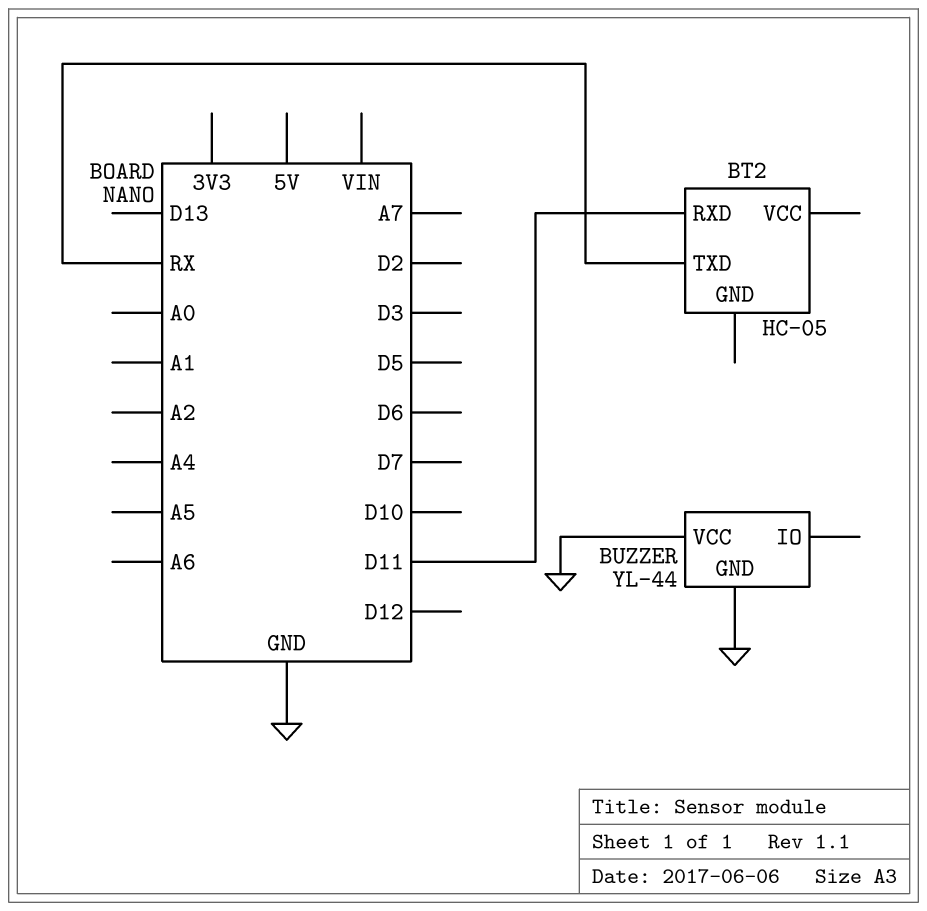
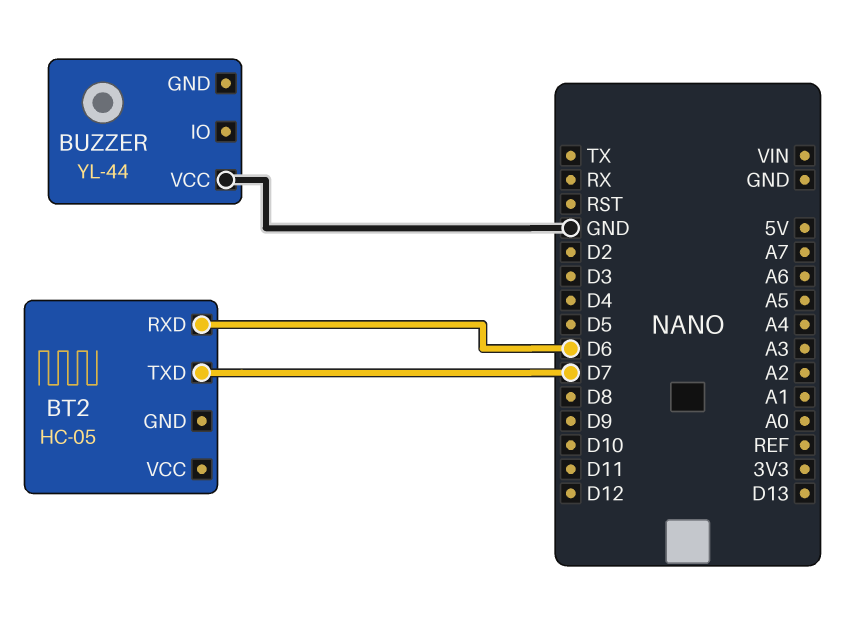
BT2 pin RXD: D11 -> D6
BT2 pin TXD: RX -> D7
BUZZER pin GND: GND -> none

